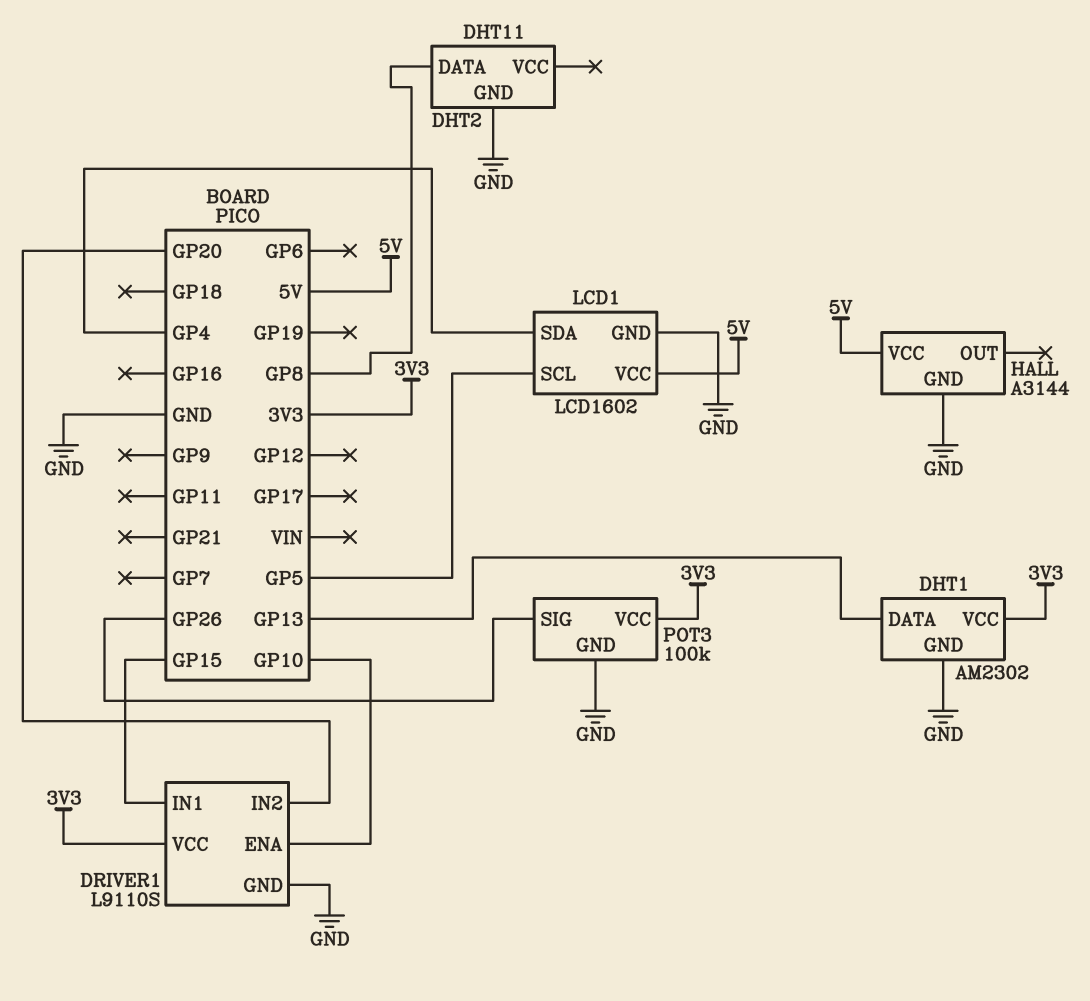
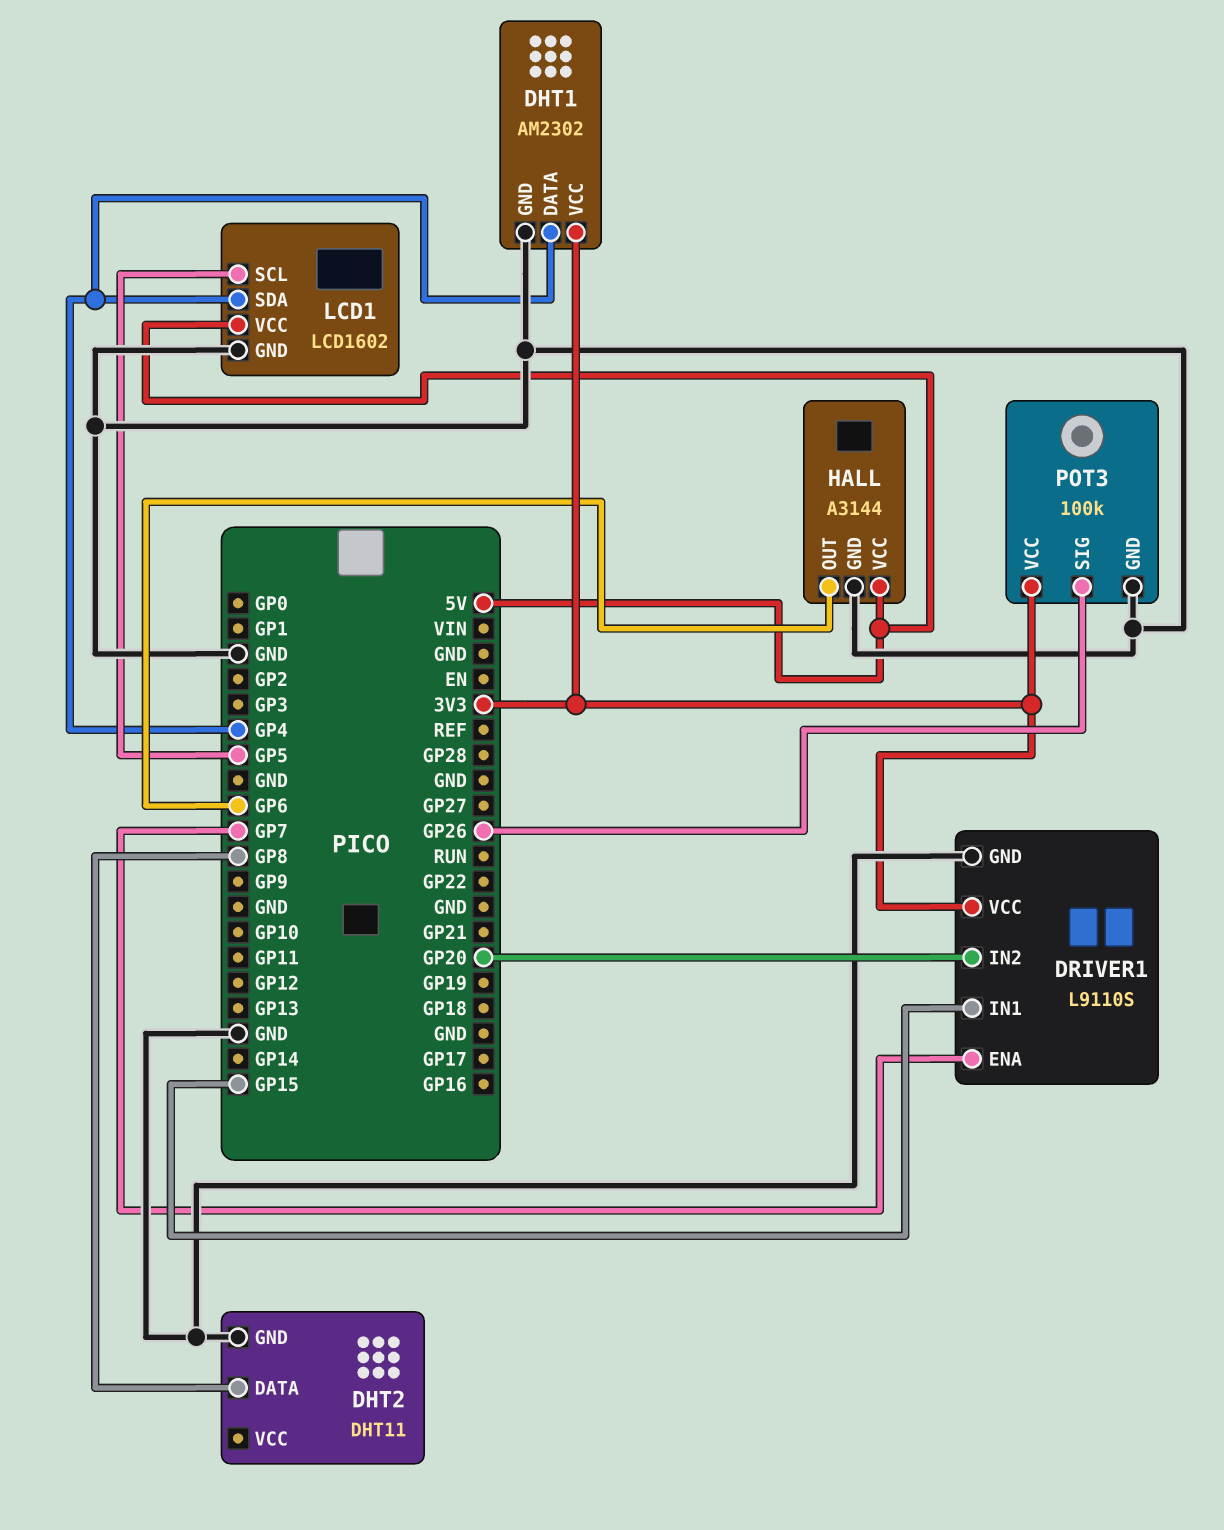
DHT1 pin DATA: GP13 -> GP4
DRIVER1 pin ENA: GP10 -> GP7
HALL pin OUT: none -> GP6

